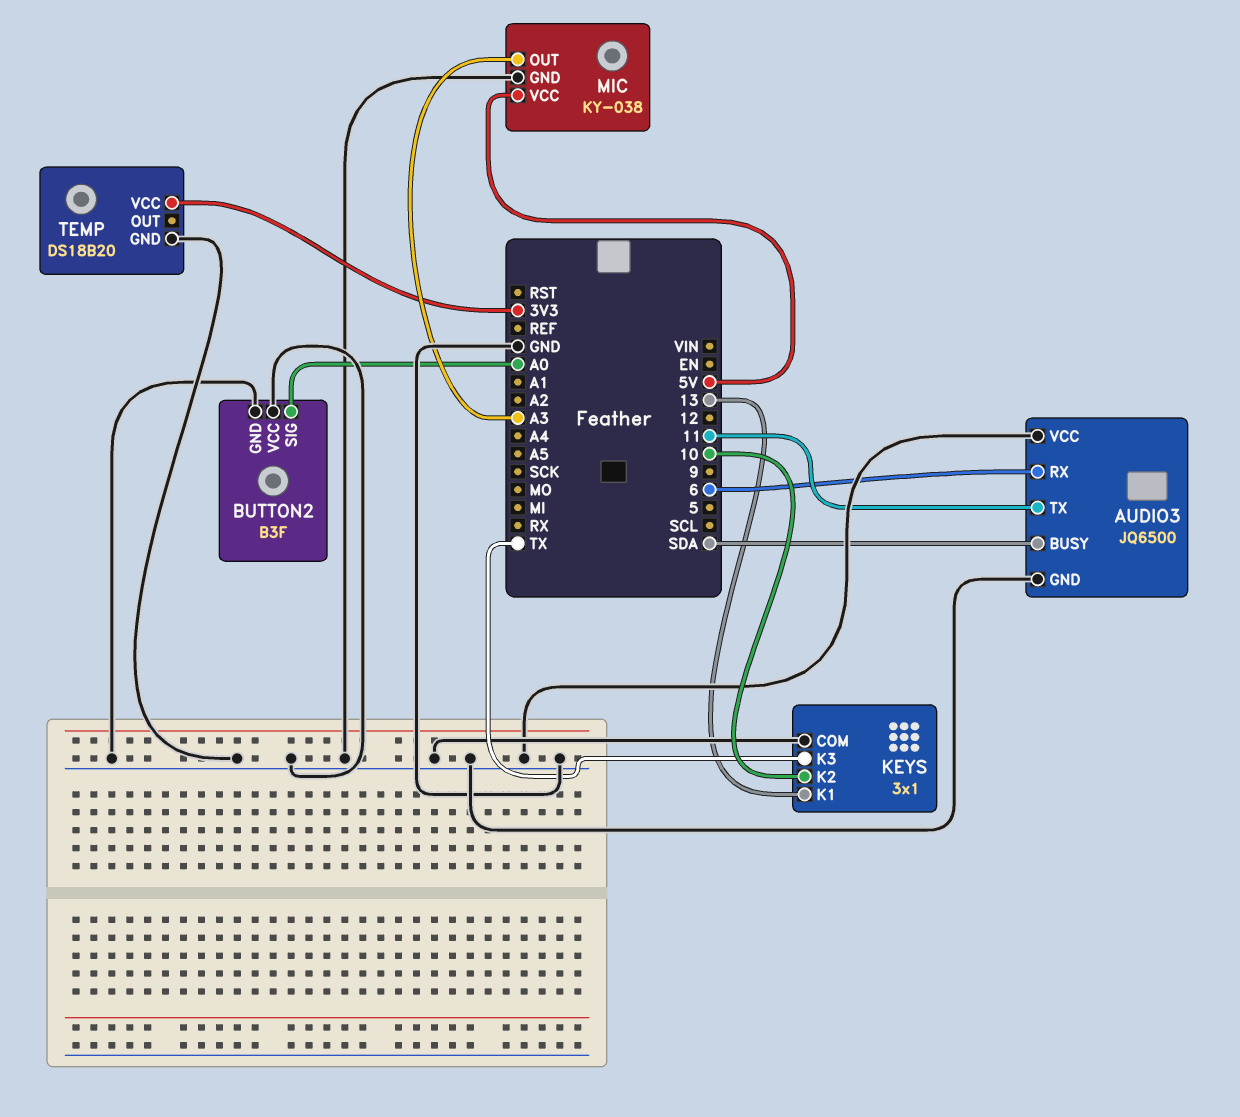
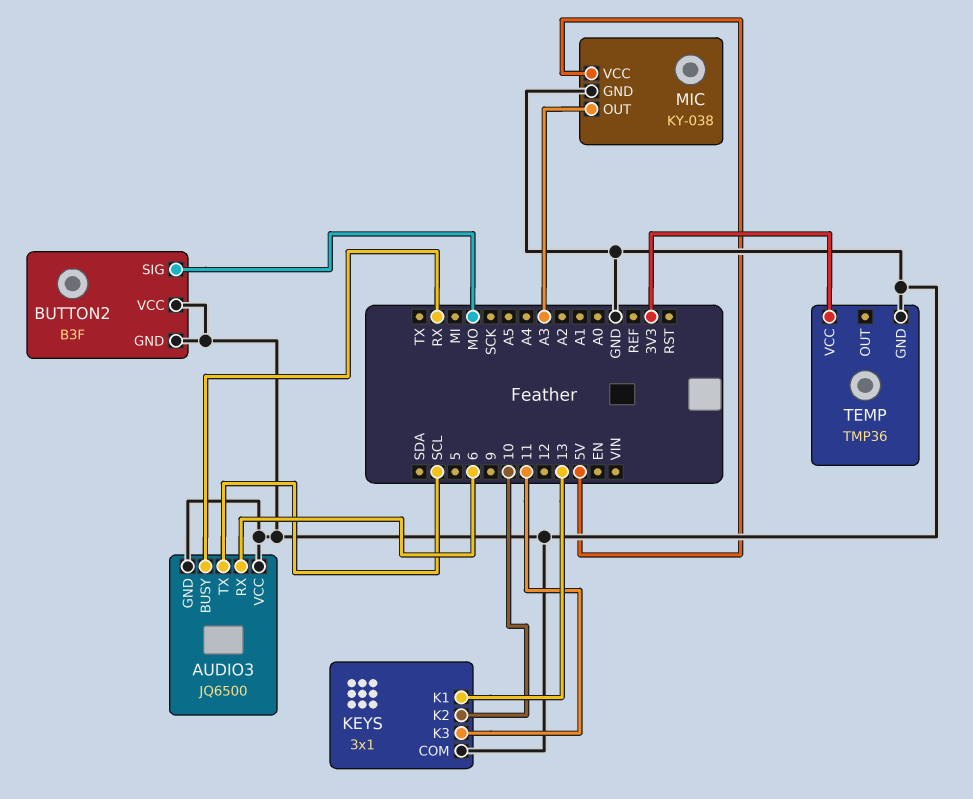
AUDIO3 pin BUSY: SDA -> RX
AUDIO3 pin TX: 11 -> SCL
BUTTON2 pin SIG: A0 -> MO
KEYS pin K3: TX -> 11
TEMP: DS18B20 -> TMP36

